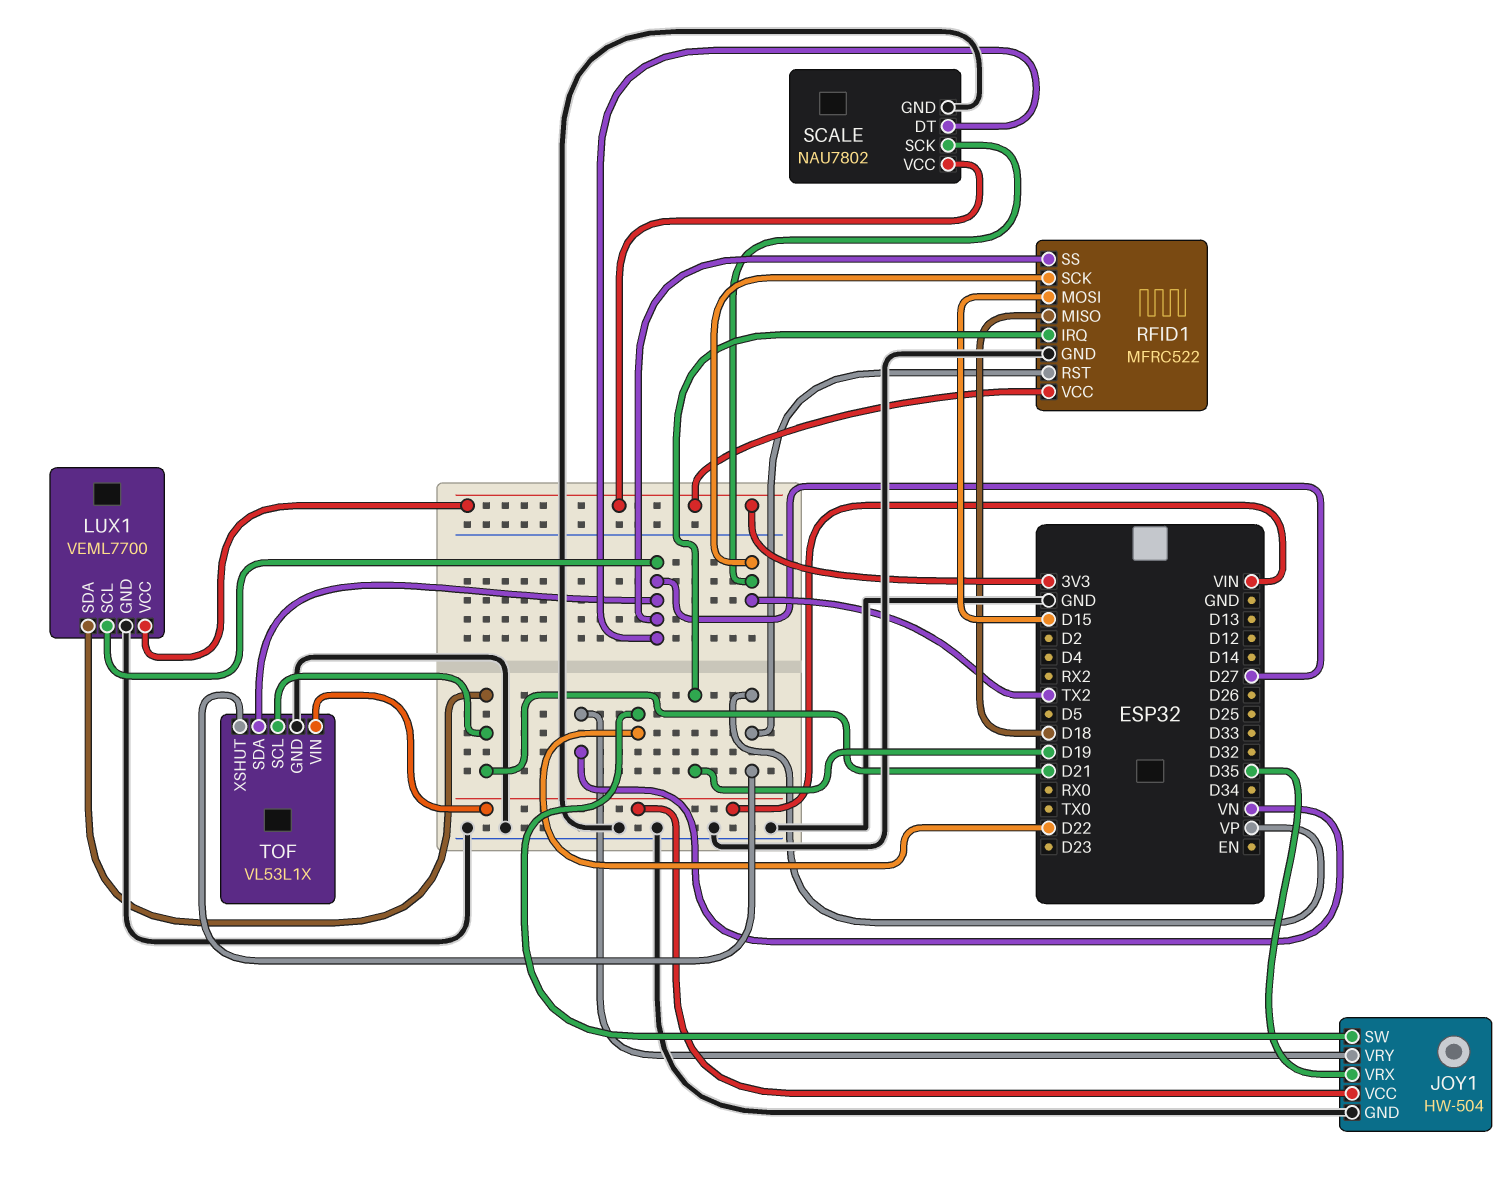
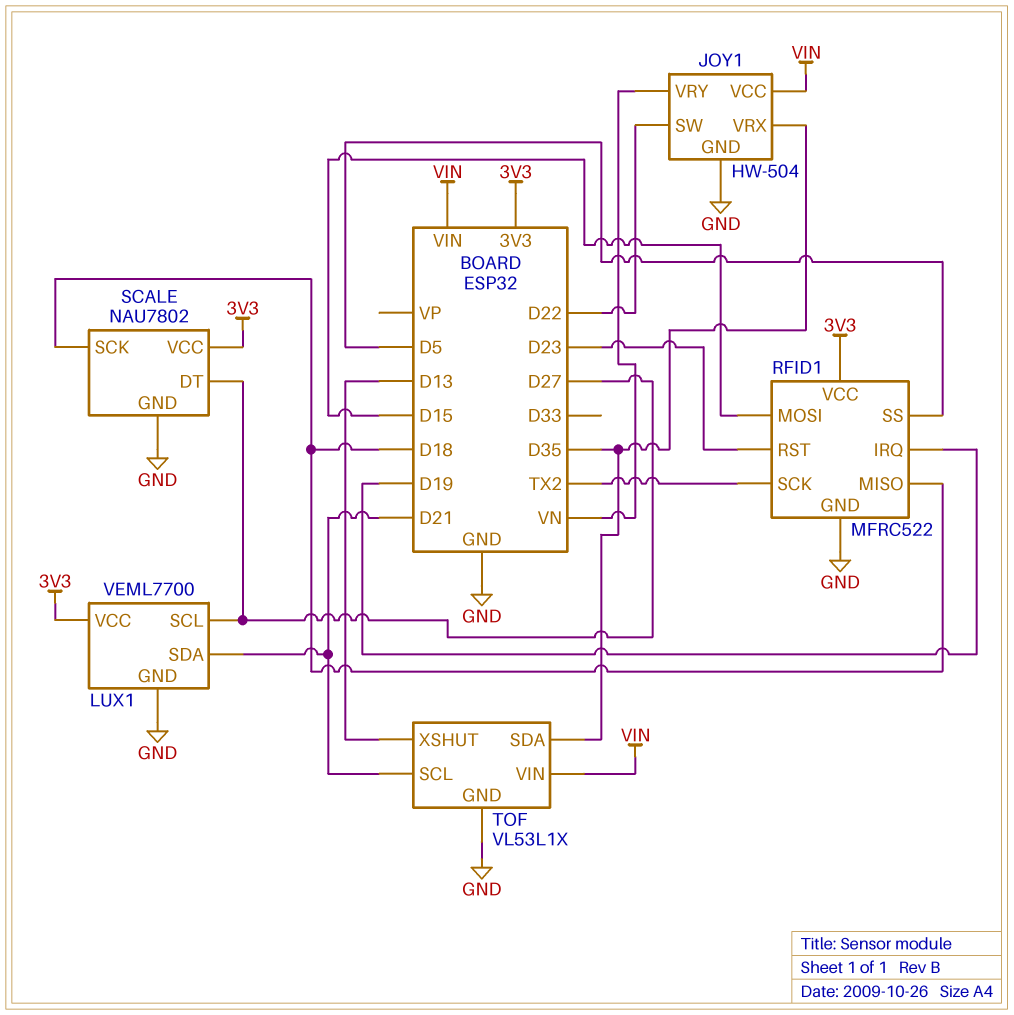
RFID1 pin RST: VP -> D23
RFID1 pin SS: D27 -> D5
SCALE pin SCK: TX2 -> D18
TOF pin SDA: D27 -> D35
TOF pin XSHUT: VP -> D13

